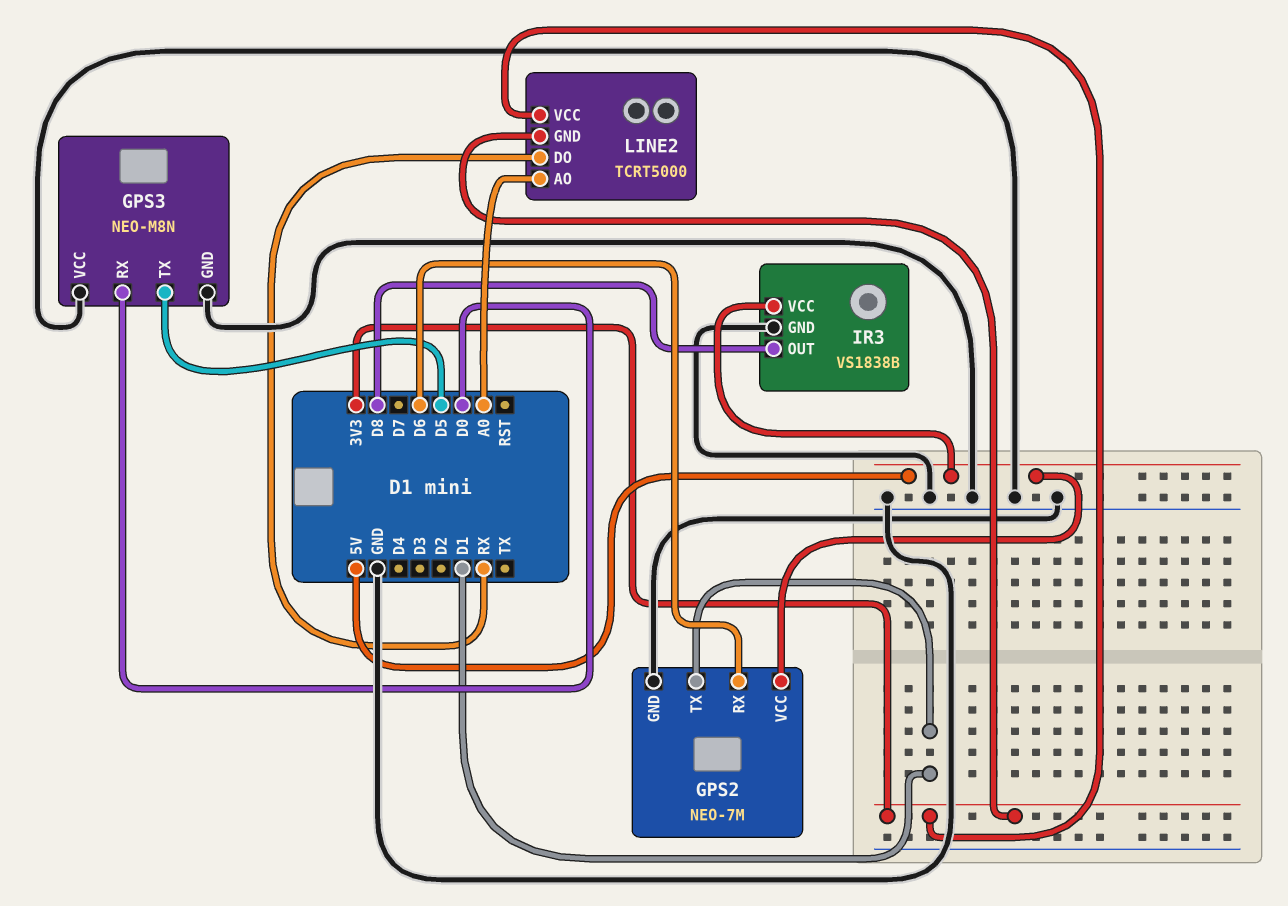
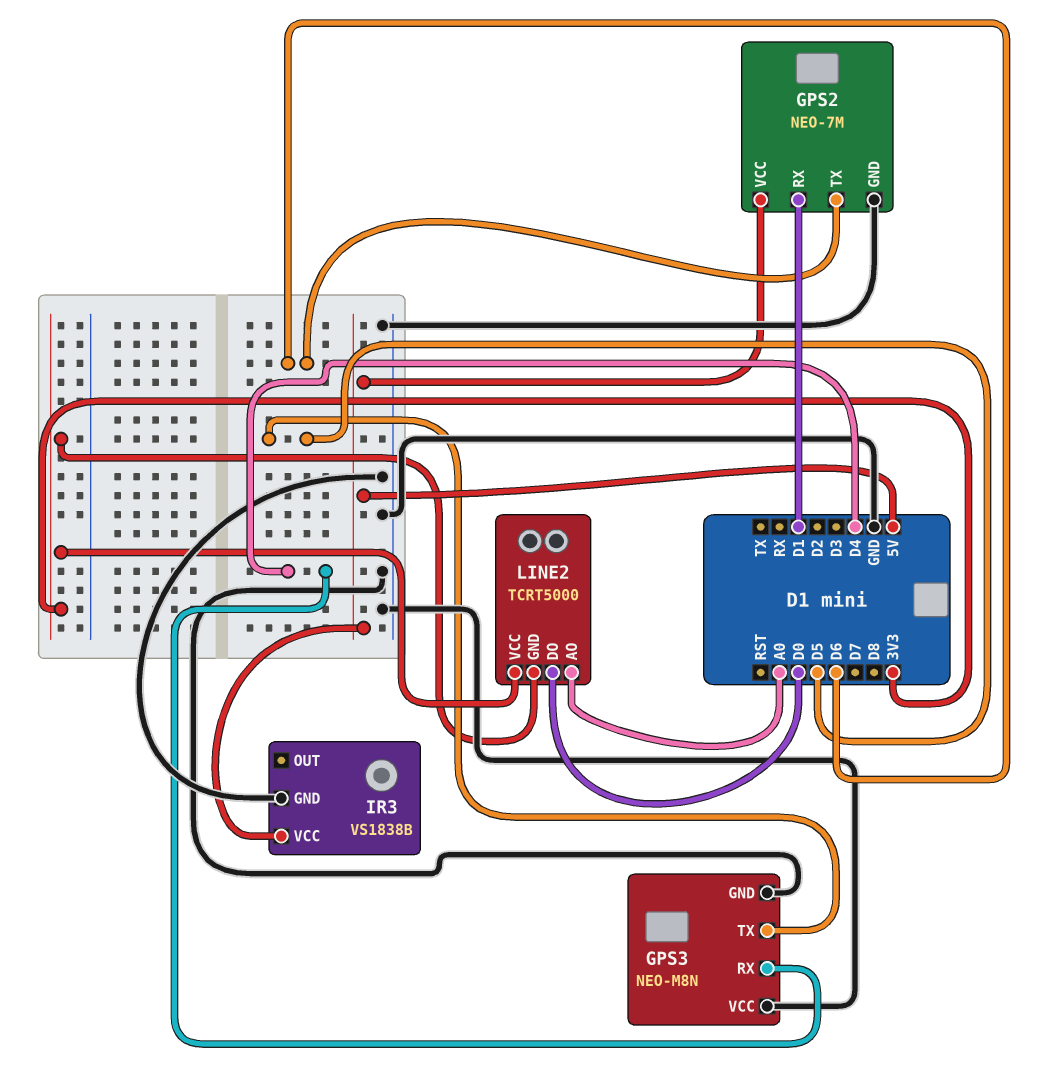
GPS2 pin RX: D6 -> D1
GPS2 pin TX: D1 -> D6
GPS3 pin RX: D0 -> D4
IR3 pin OUT: D8 -> none
LINE2 pin DO: RX -> D0

